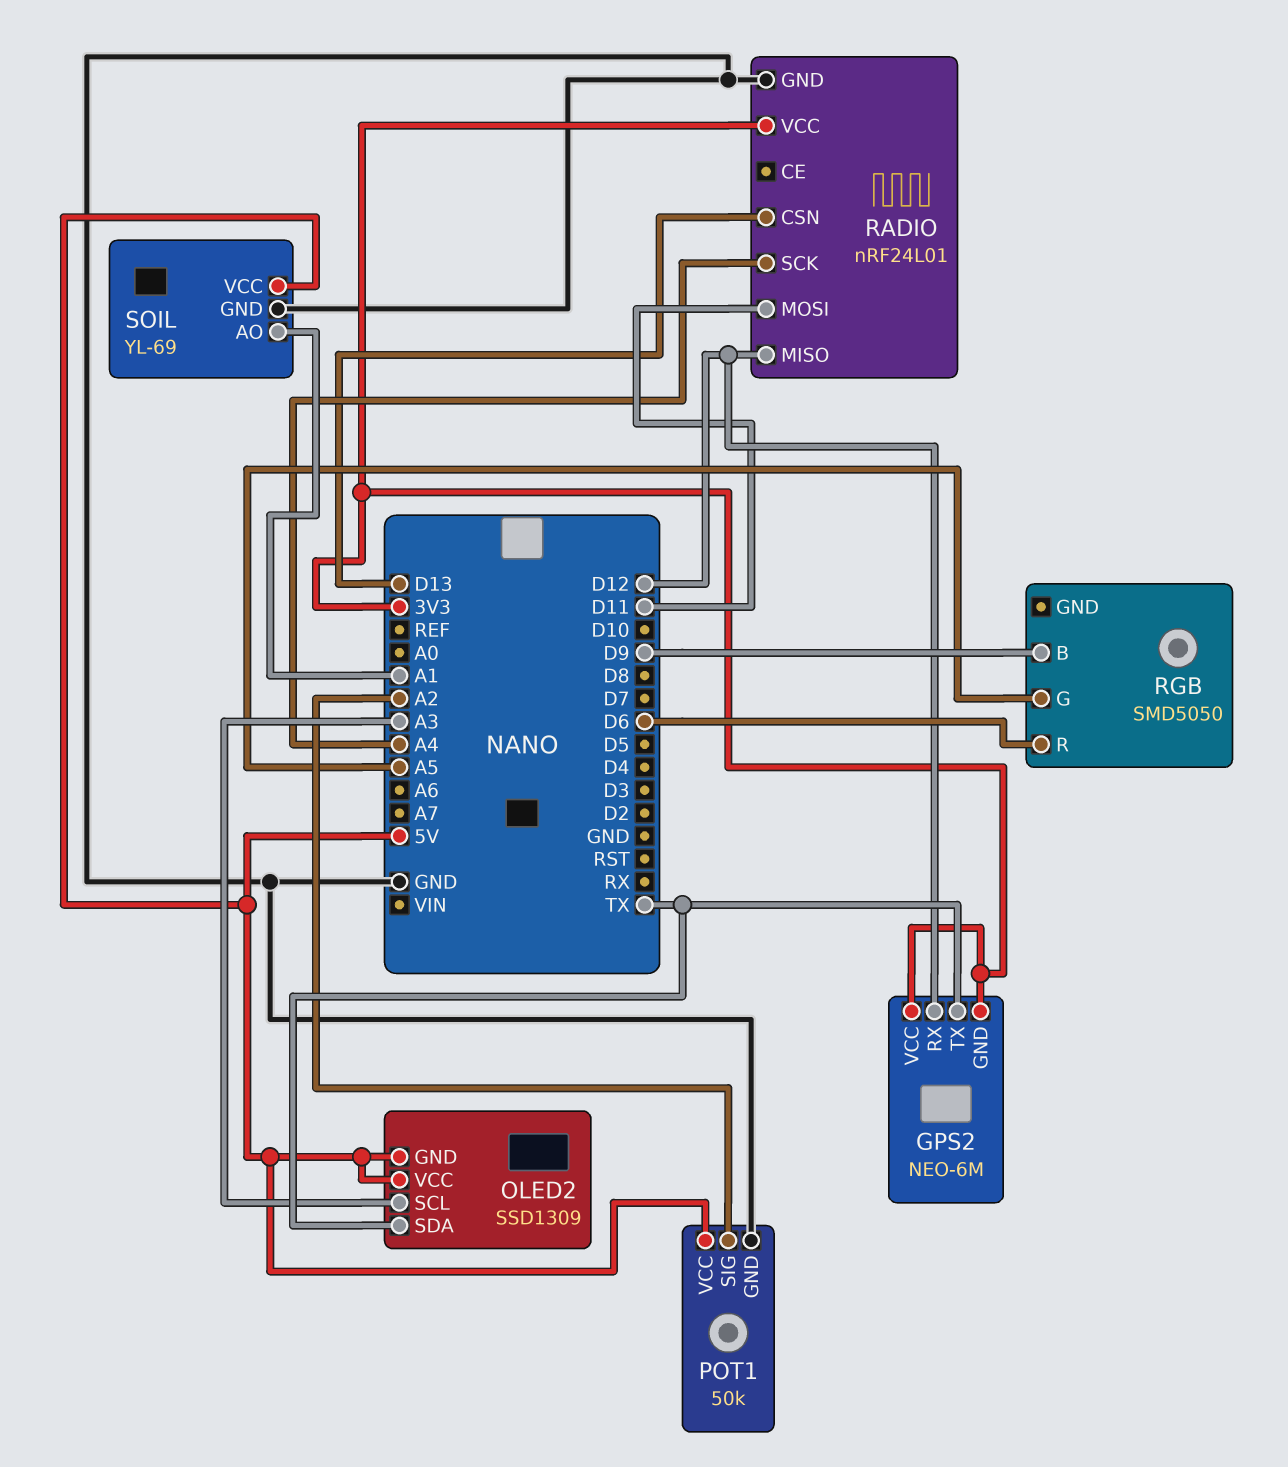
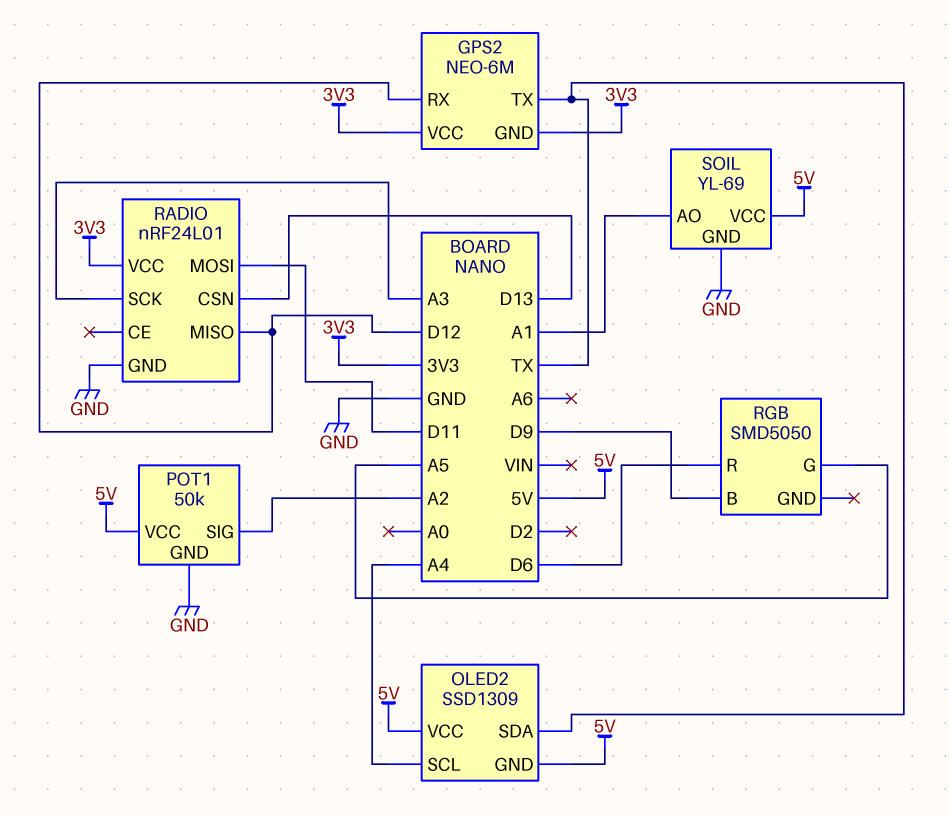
OLED2 pin SCL: A3 -> A4
RADIO pin SCK: A4 -> A3

